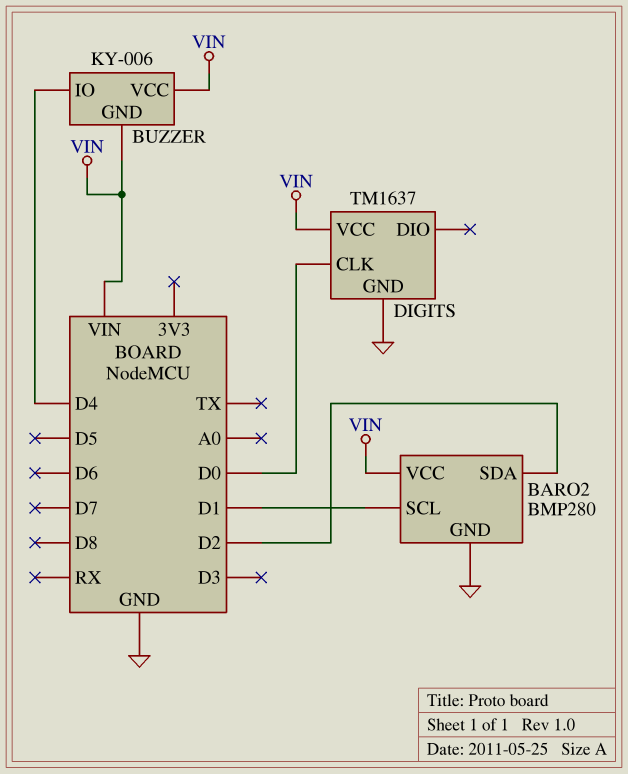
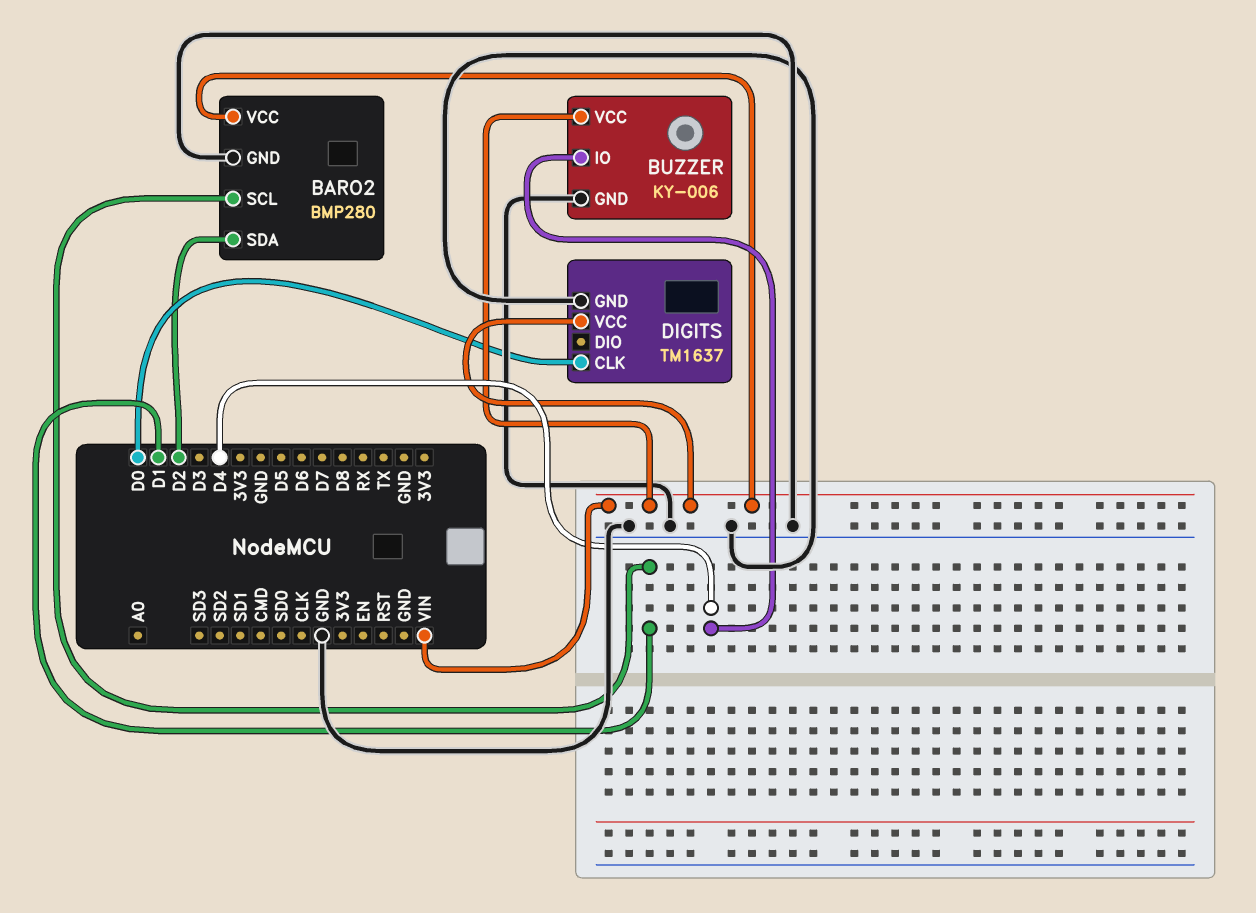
BUZZER pin GND: VIN -> GND

